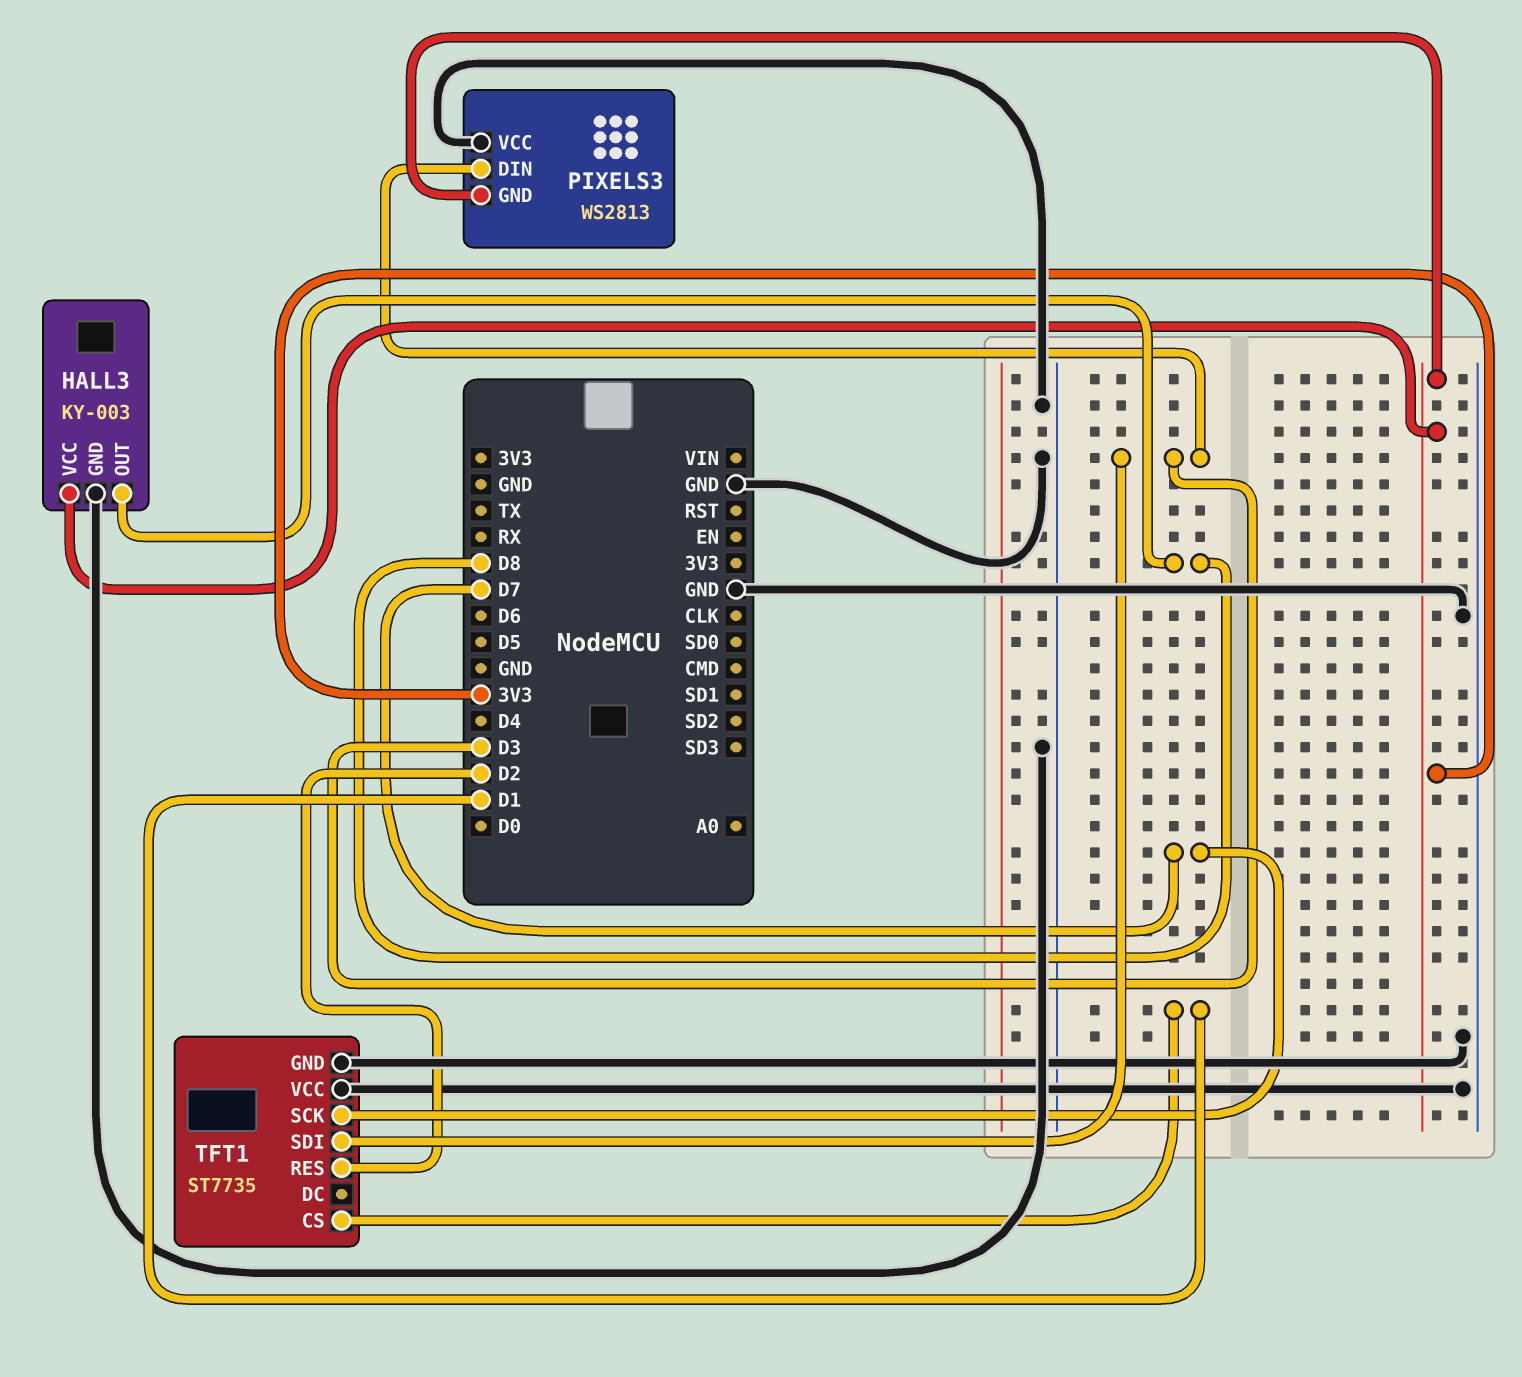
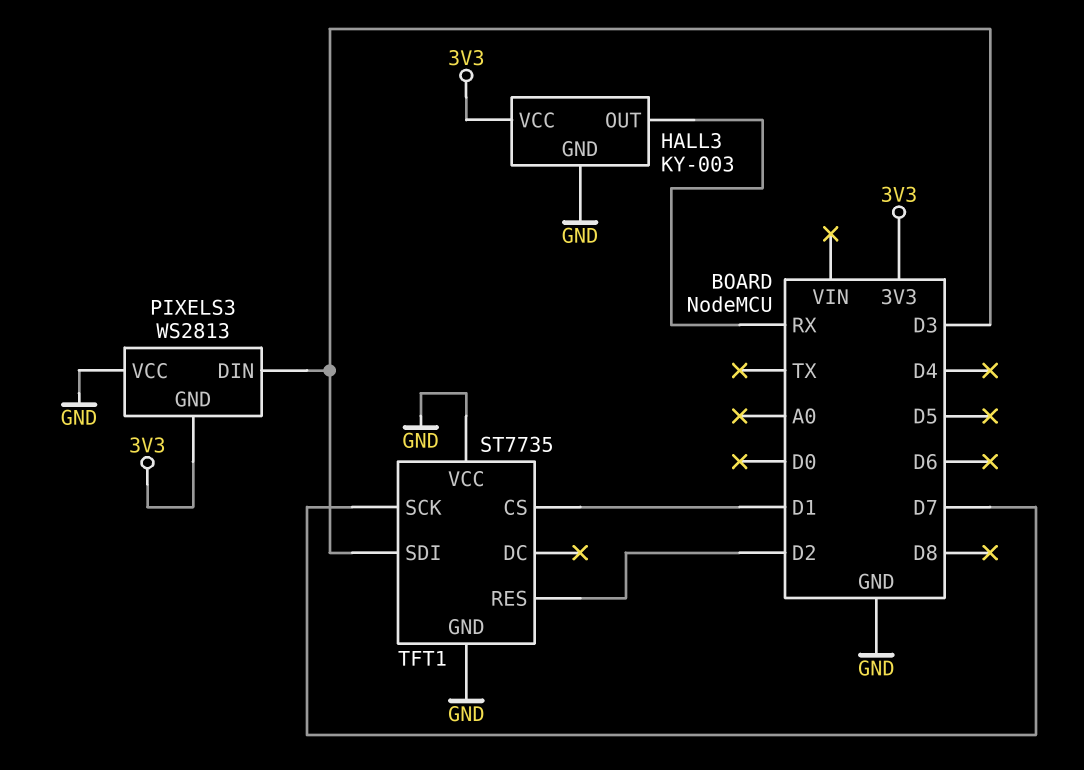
HALL3 pin OUT: D8 -> RX

